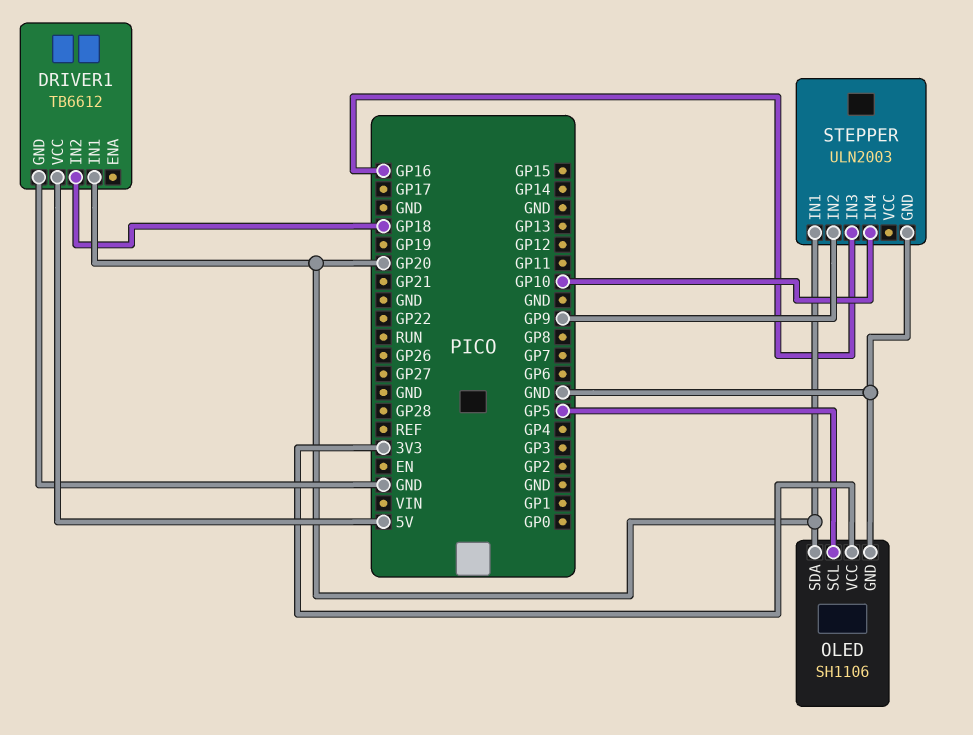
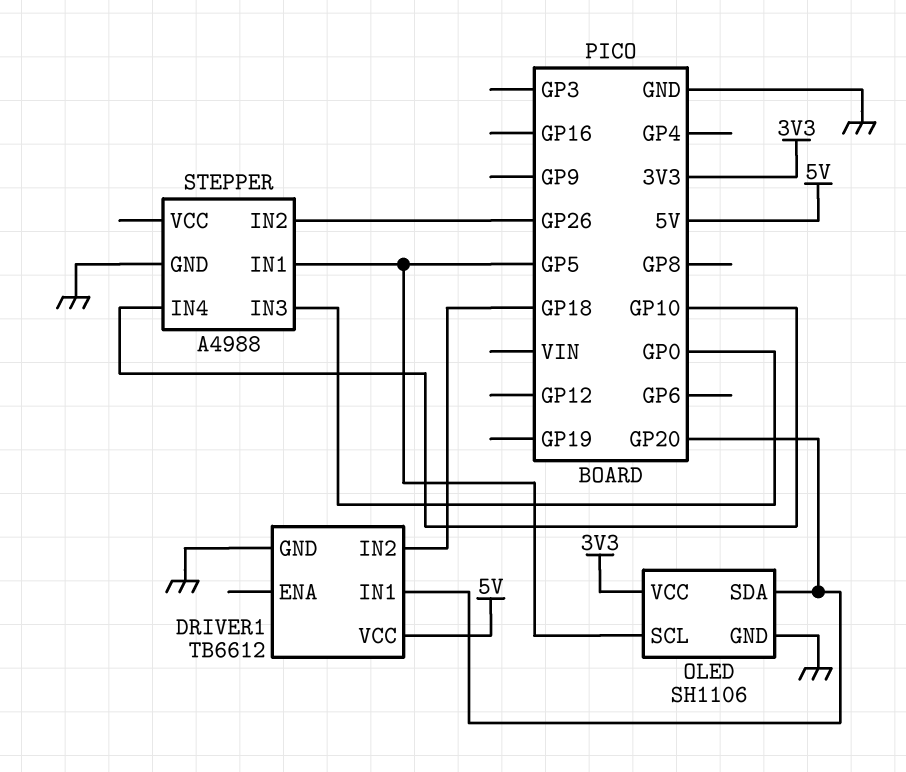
STEPPER: ULN2003 -> A4988
STEPPER pin IN1: GP20 -> GP5
STEPPER pin IN2: GP9 -> GP26
STEPPER pin IN3: GP16 -> GP0

